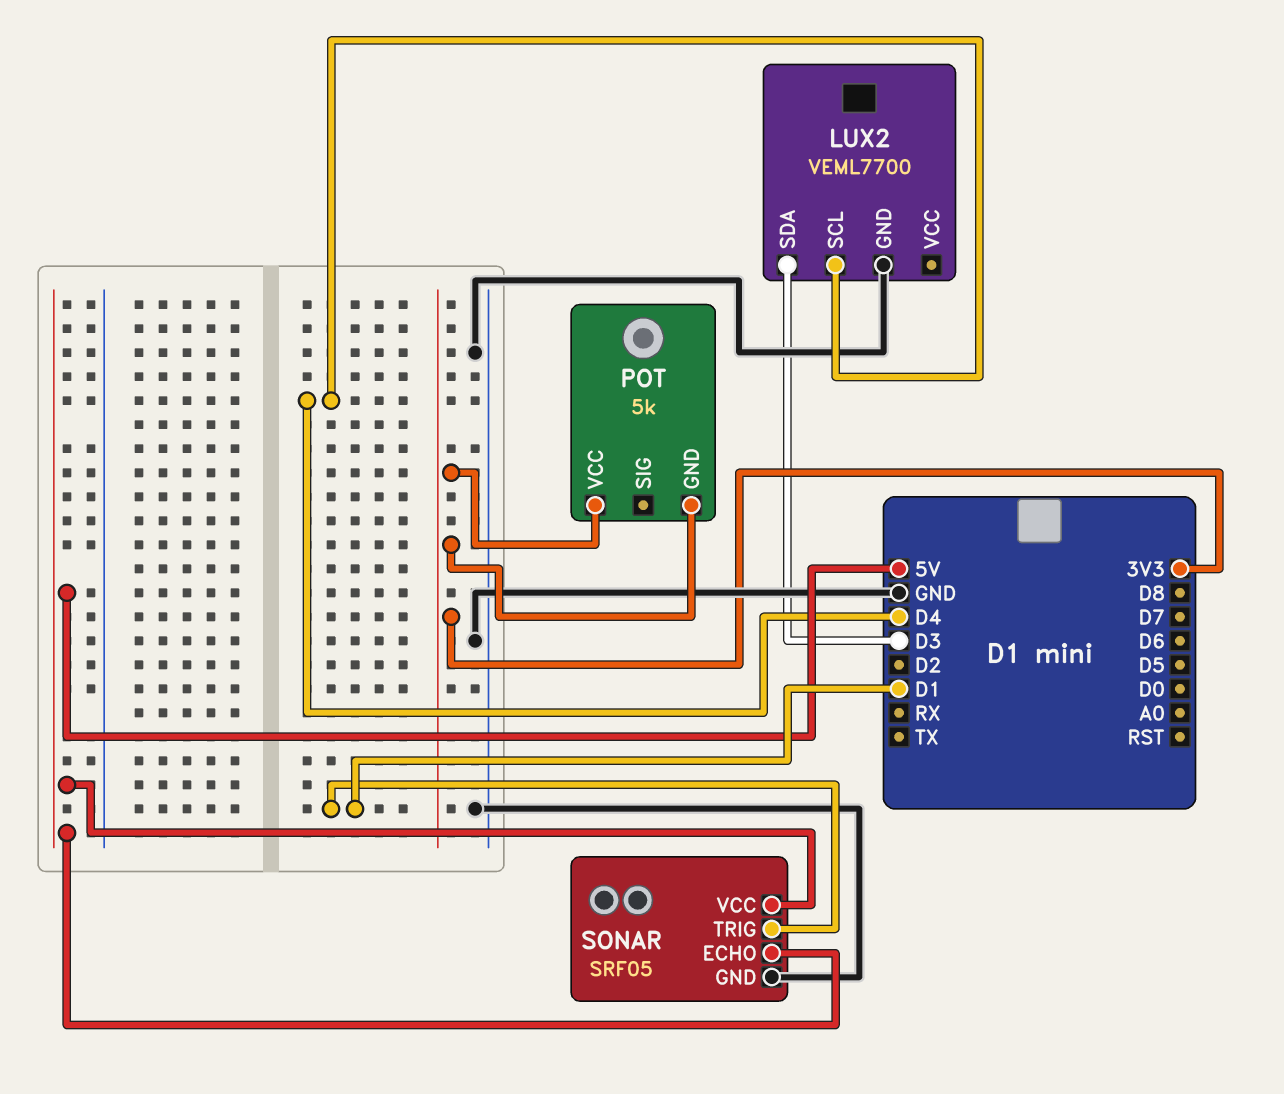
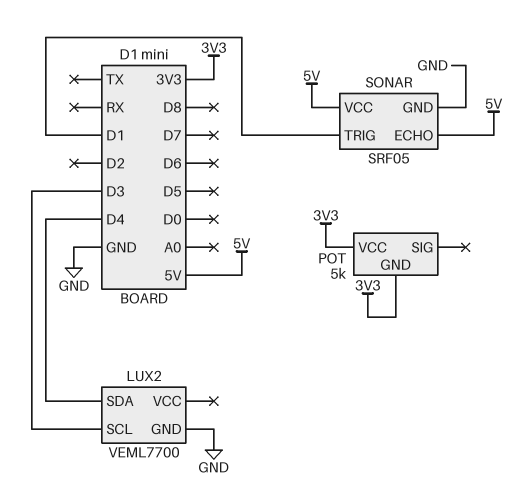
LUX2 pin SCL: D4 -> D3
LUX2 pin SDA: D3 -> D4

